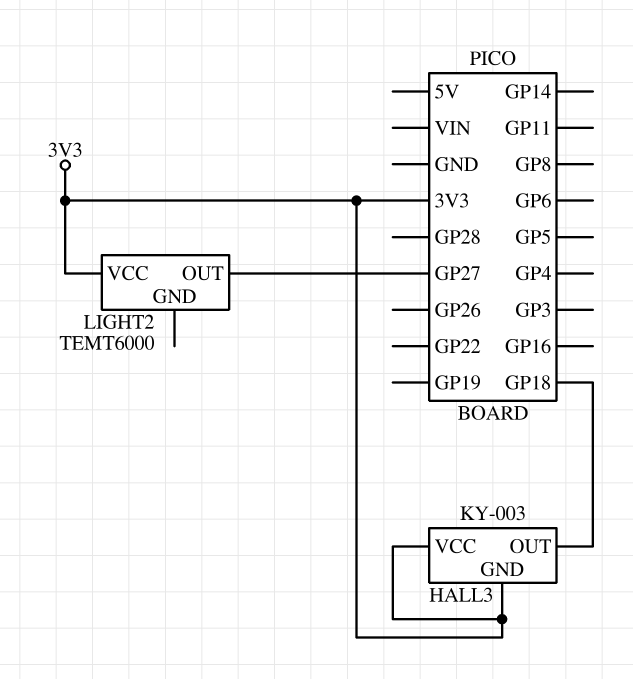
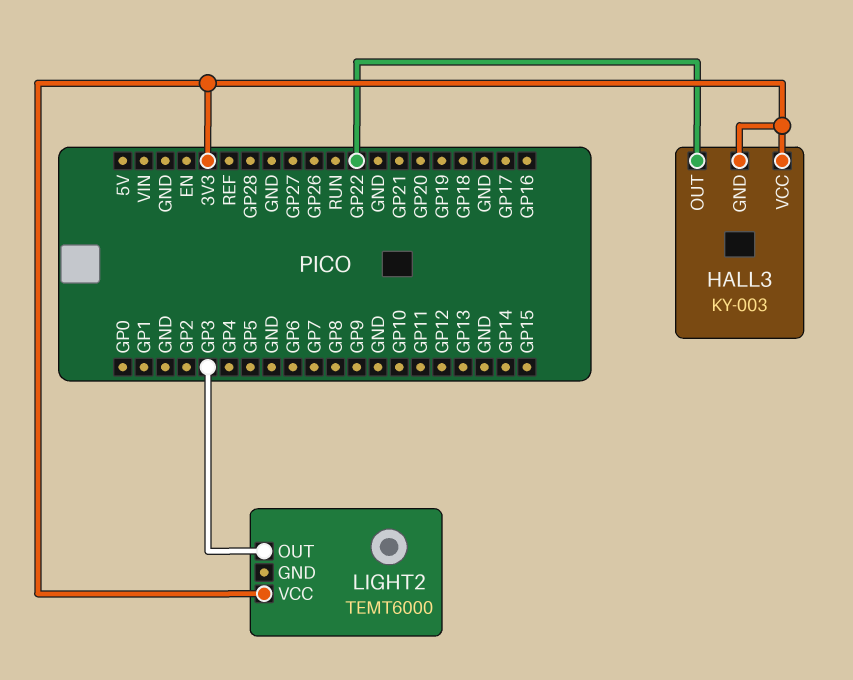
HALL3 pin OUT: GP18 -> GP22
LIGHT2 pin OUT: GP27 -> GP3

